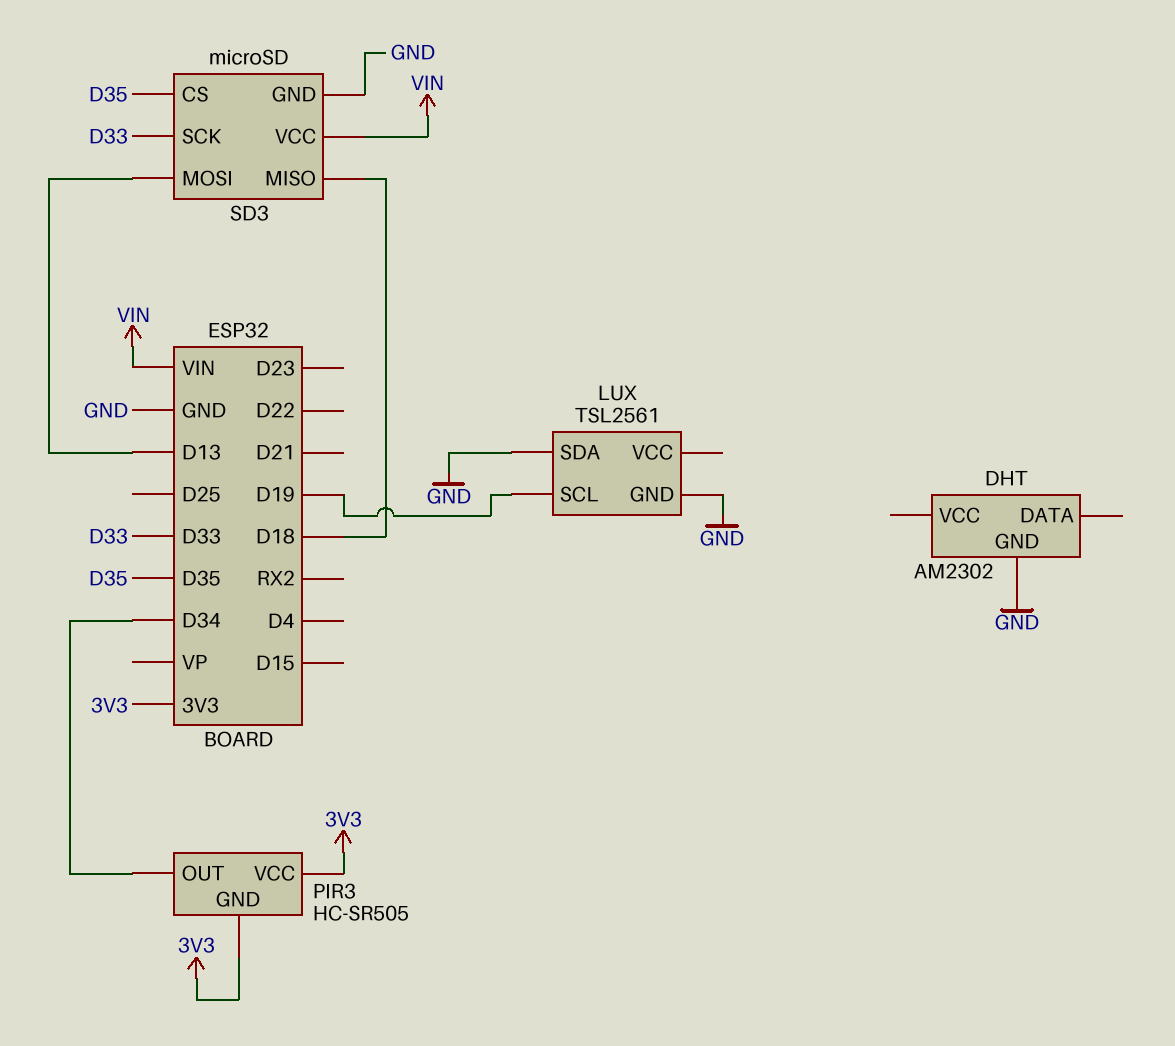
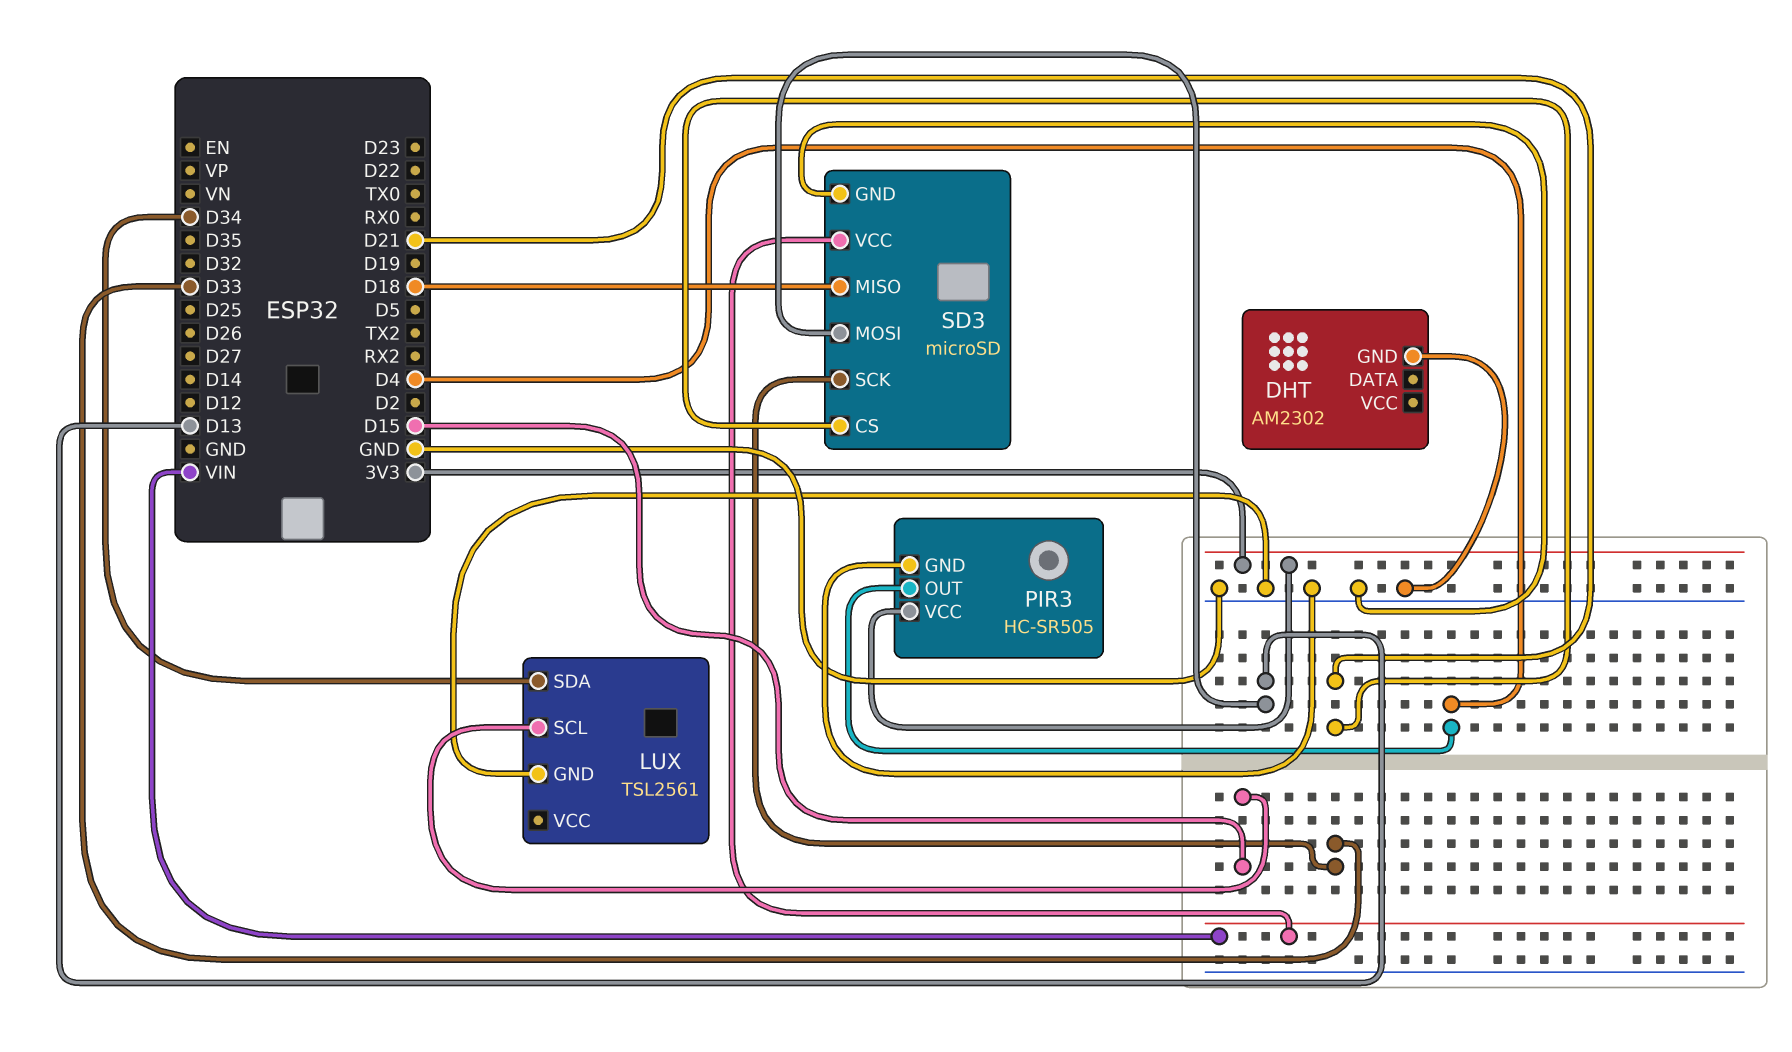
LUX pin SCL: D19 -> D15
LUX pin SDA: GND -> D34
PIR3 pin GND: 3V3 -> GND
PIR3 pin OUT: D34 -> D4
SD3 pin CS: D35 -> D21

